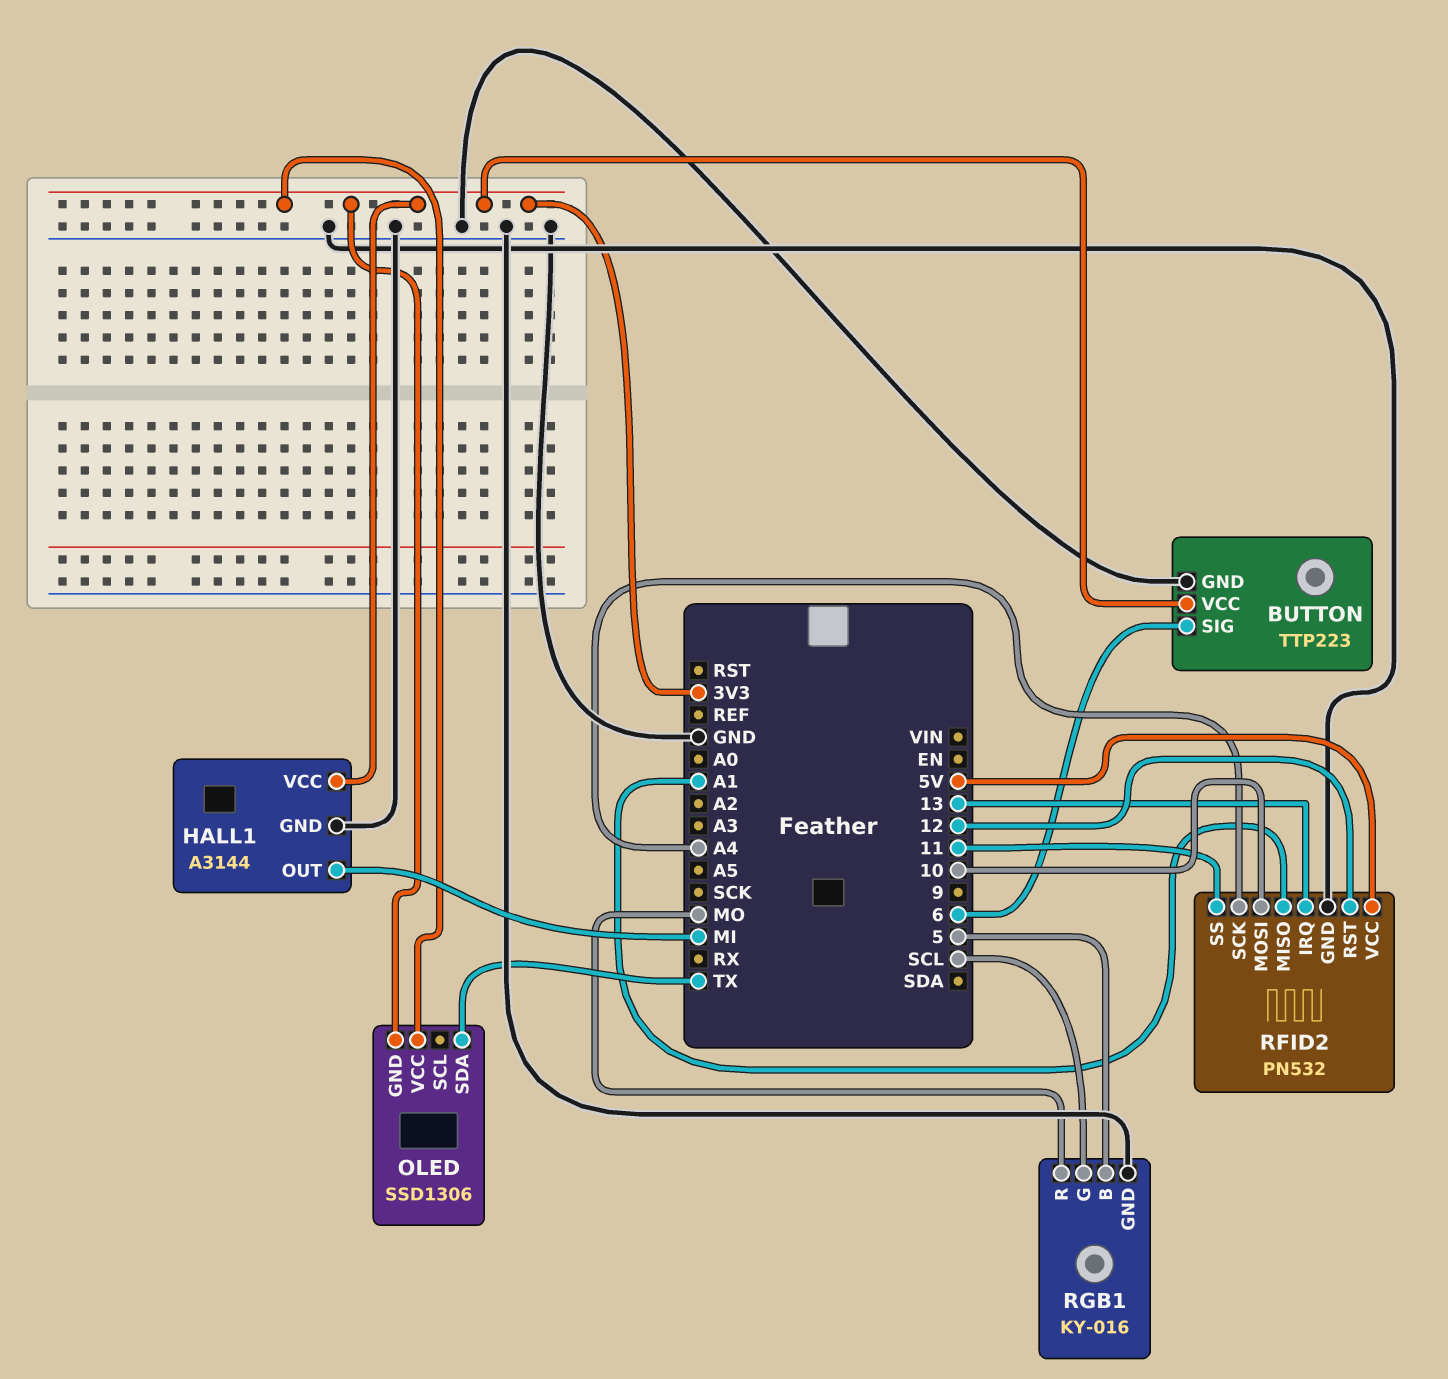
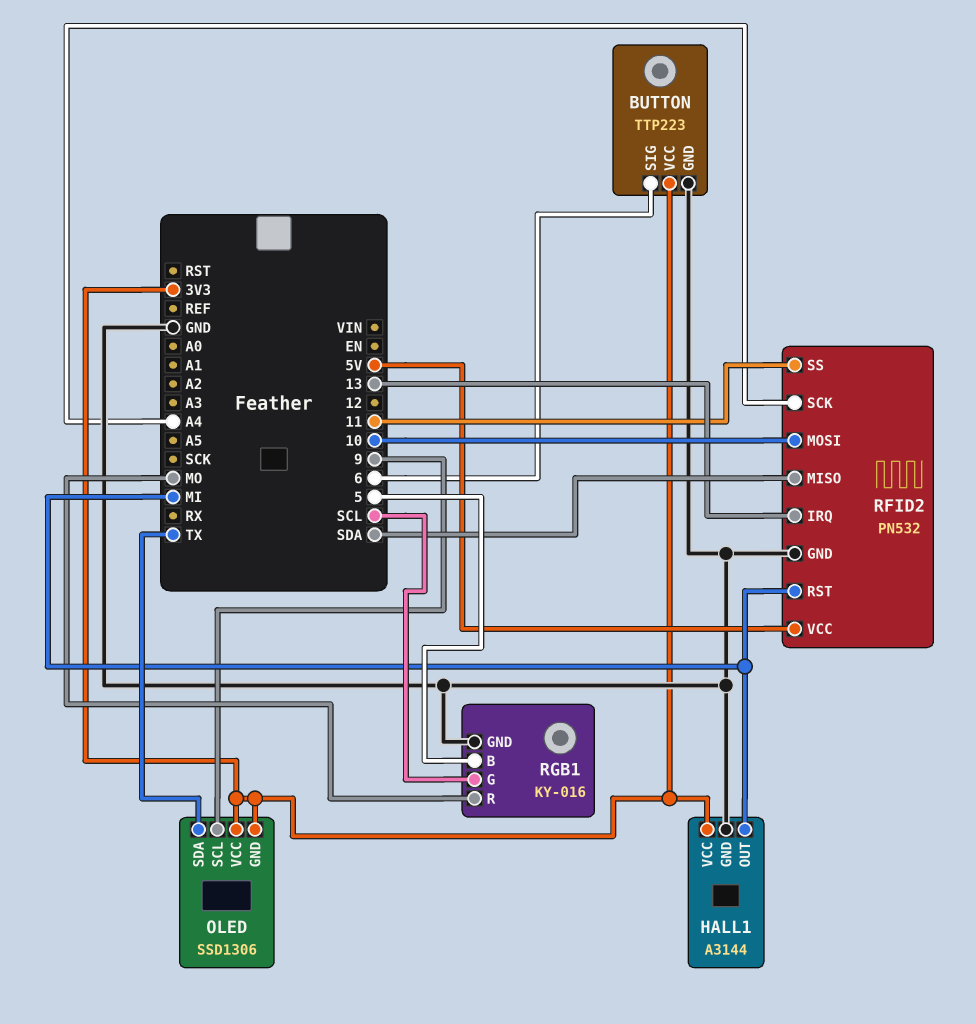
OLED pin SCL: none -> 9
RFID2 pin MISO: A1 -> SDA
RFID2 pin RST: 12 -> MI

